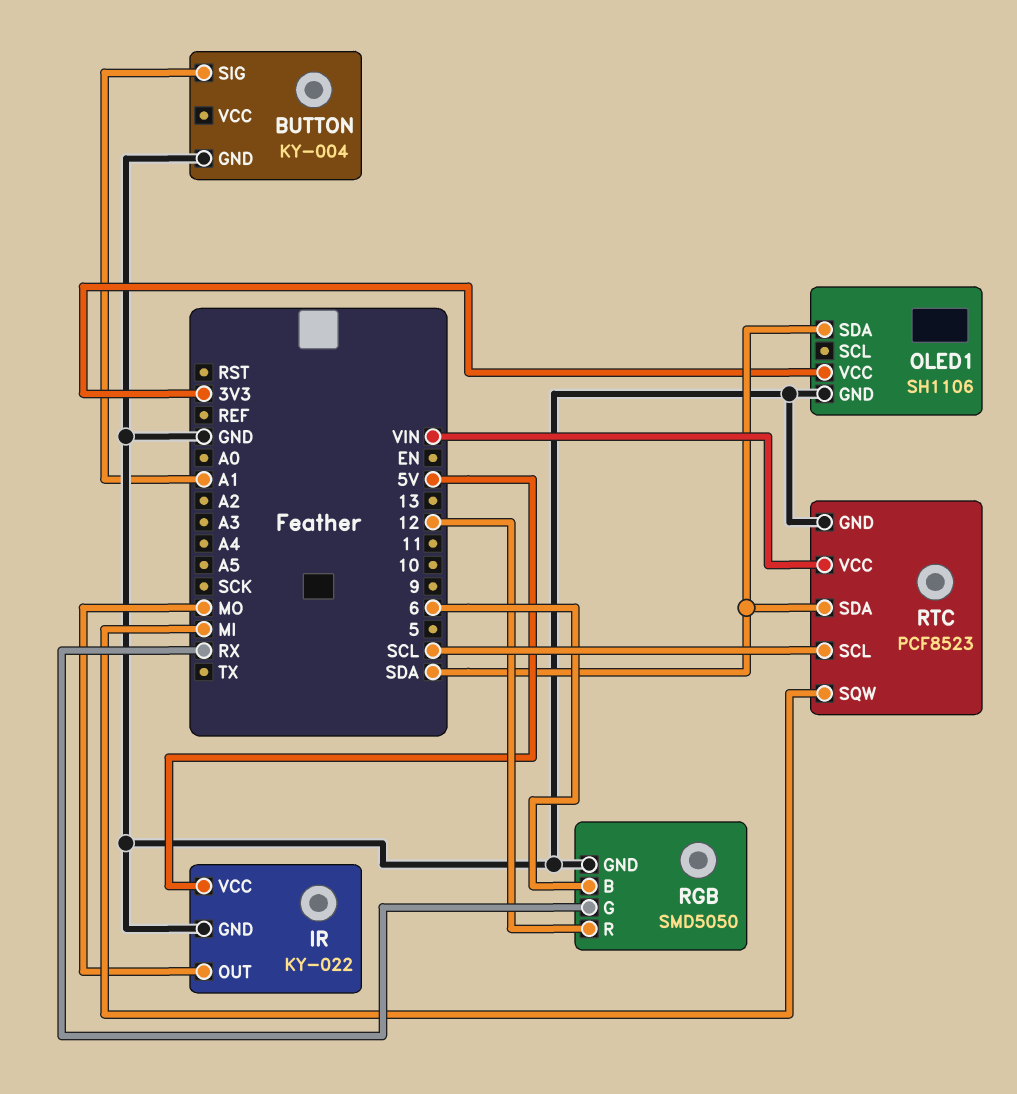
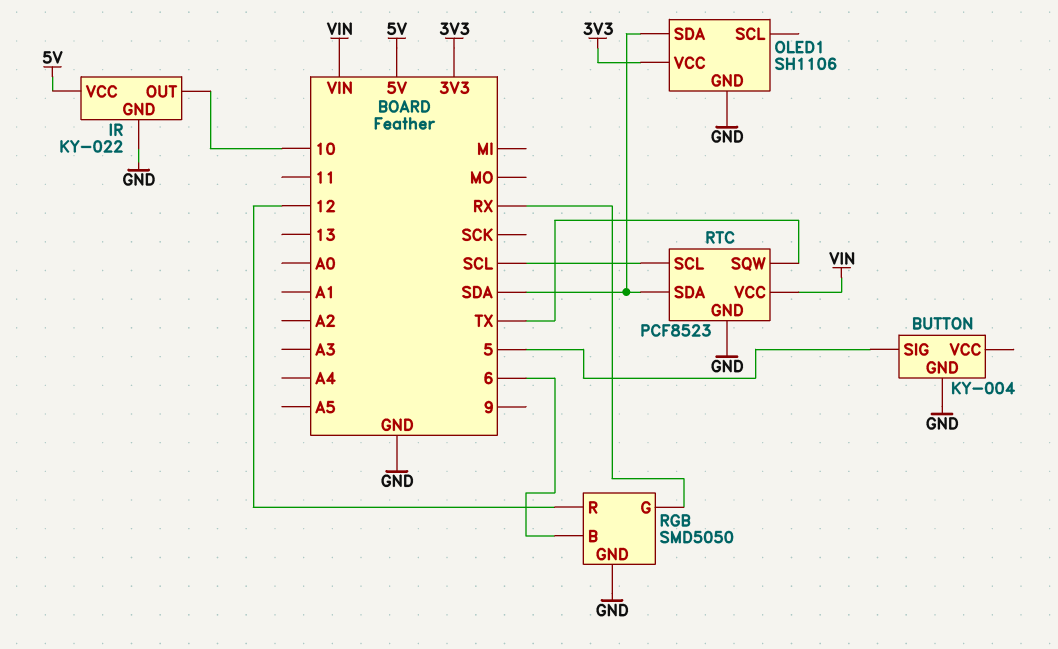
BUTTON pin SIG: A1 -> 5
IR pin OUT: MO -> 10
RTC pin SQW: MI -> TX

